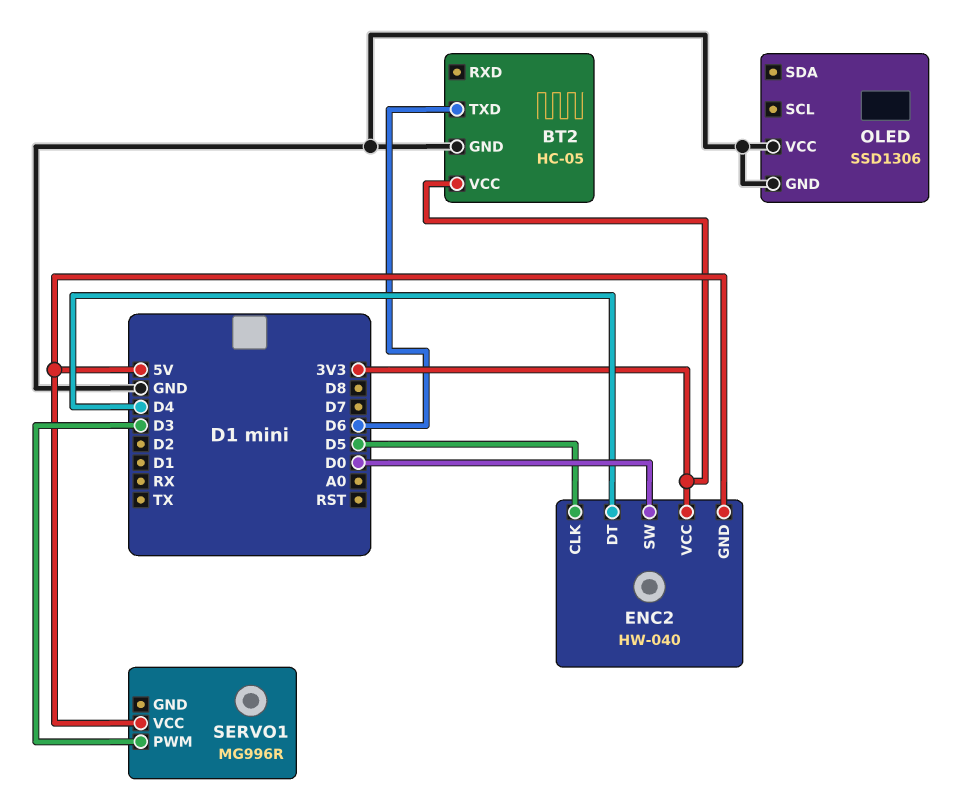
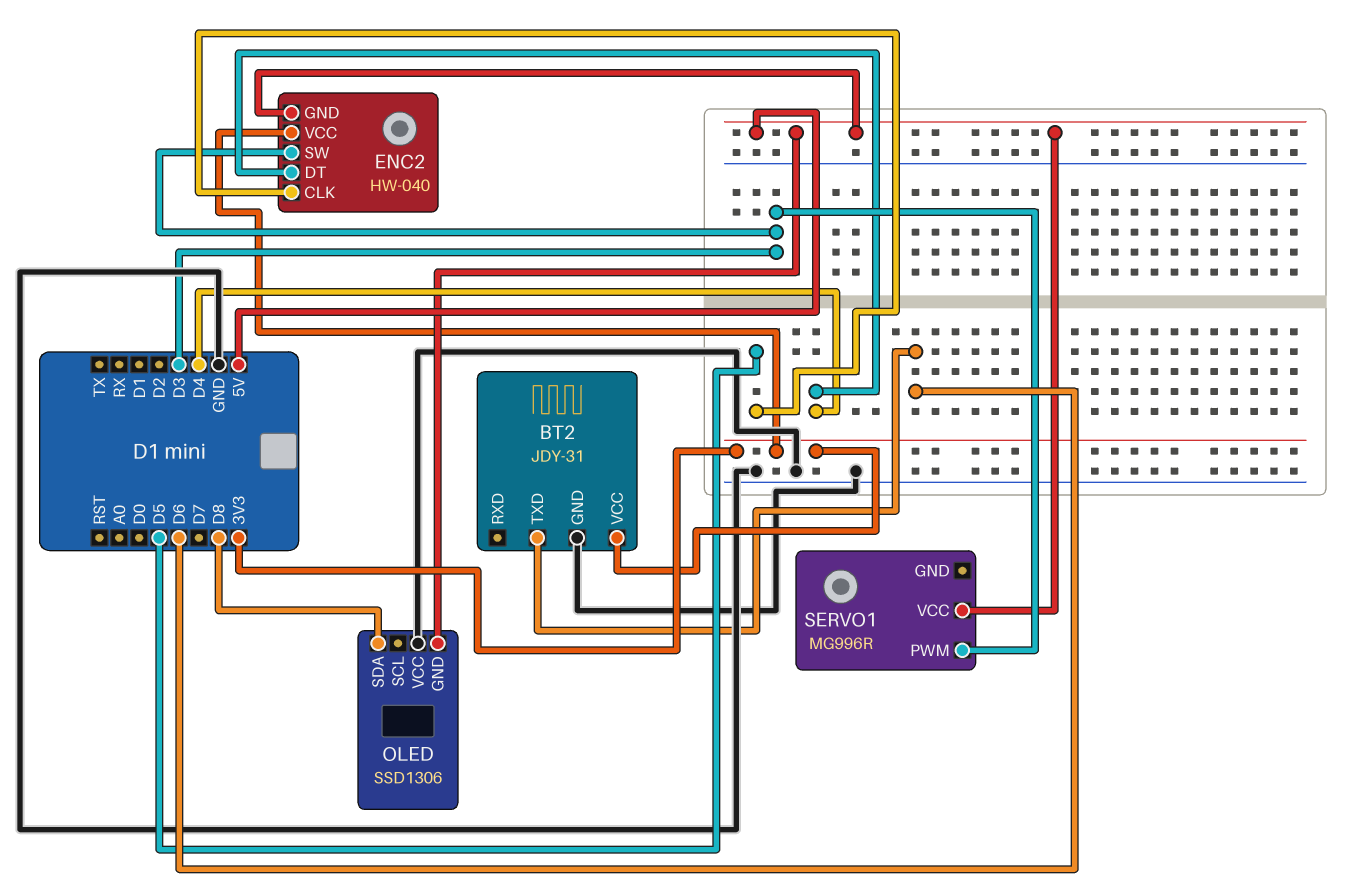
BT2: HC-05 -> JDY-31
ENC2 pin SW: D0 -> D3
OLED pin GND: GND -> 5V
OLED pin SDA: none -> D8

